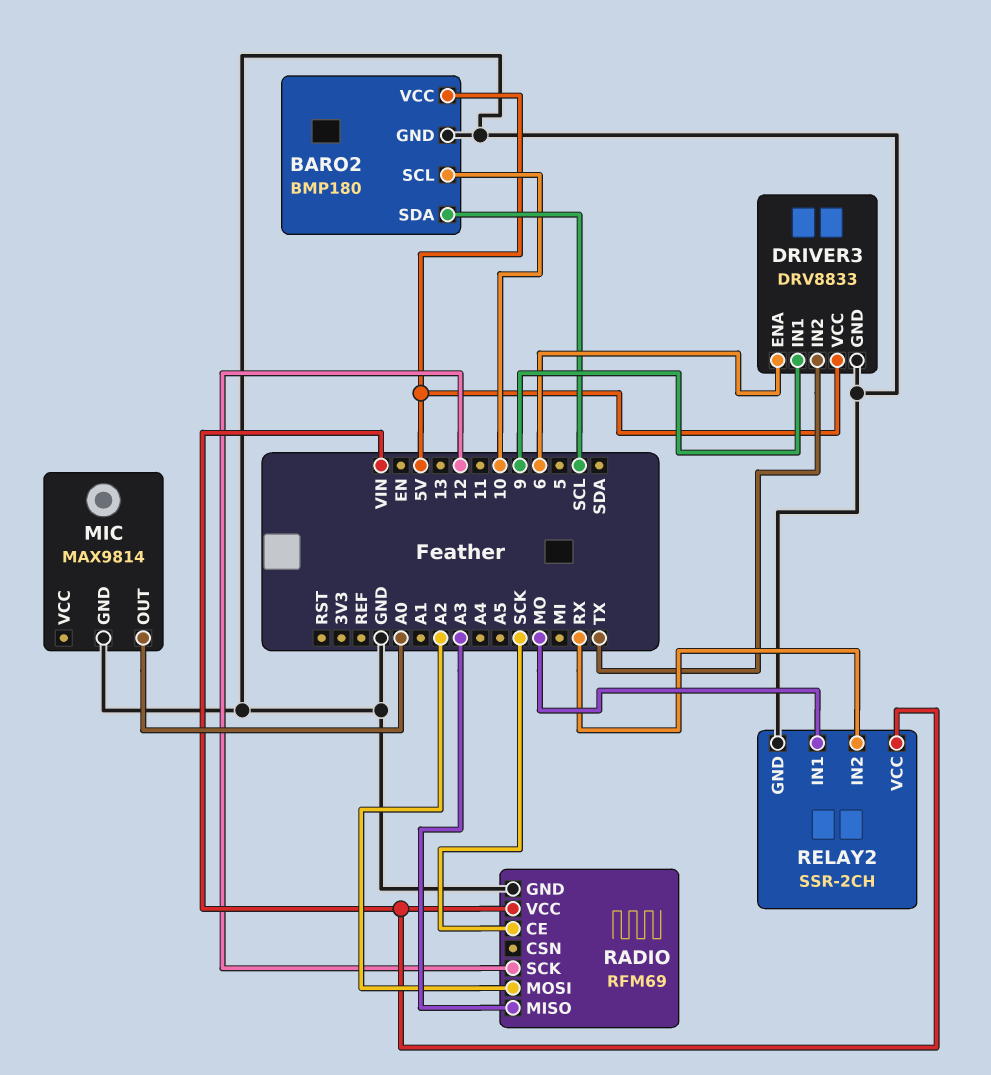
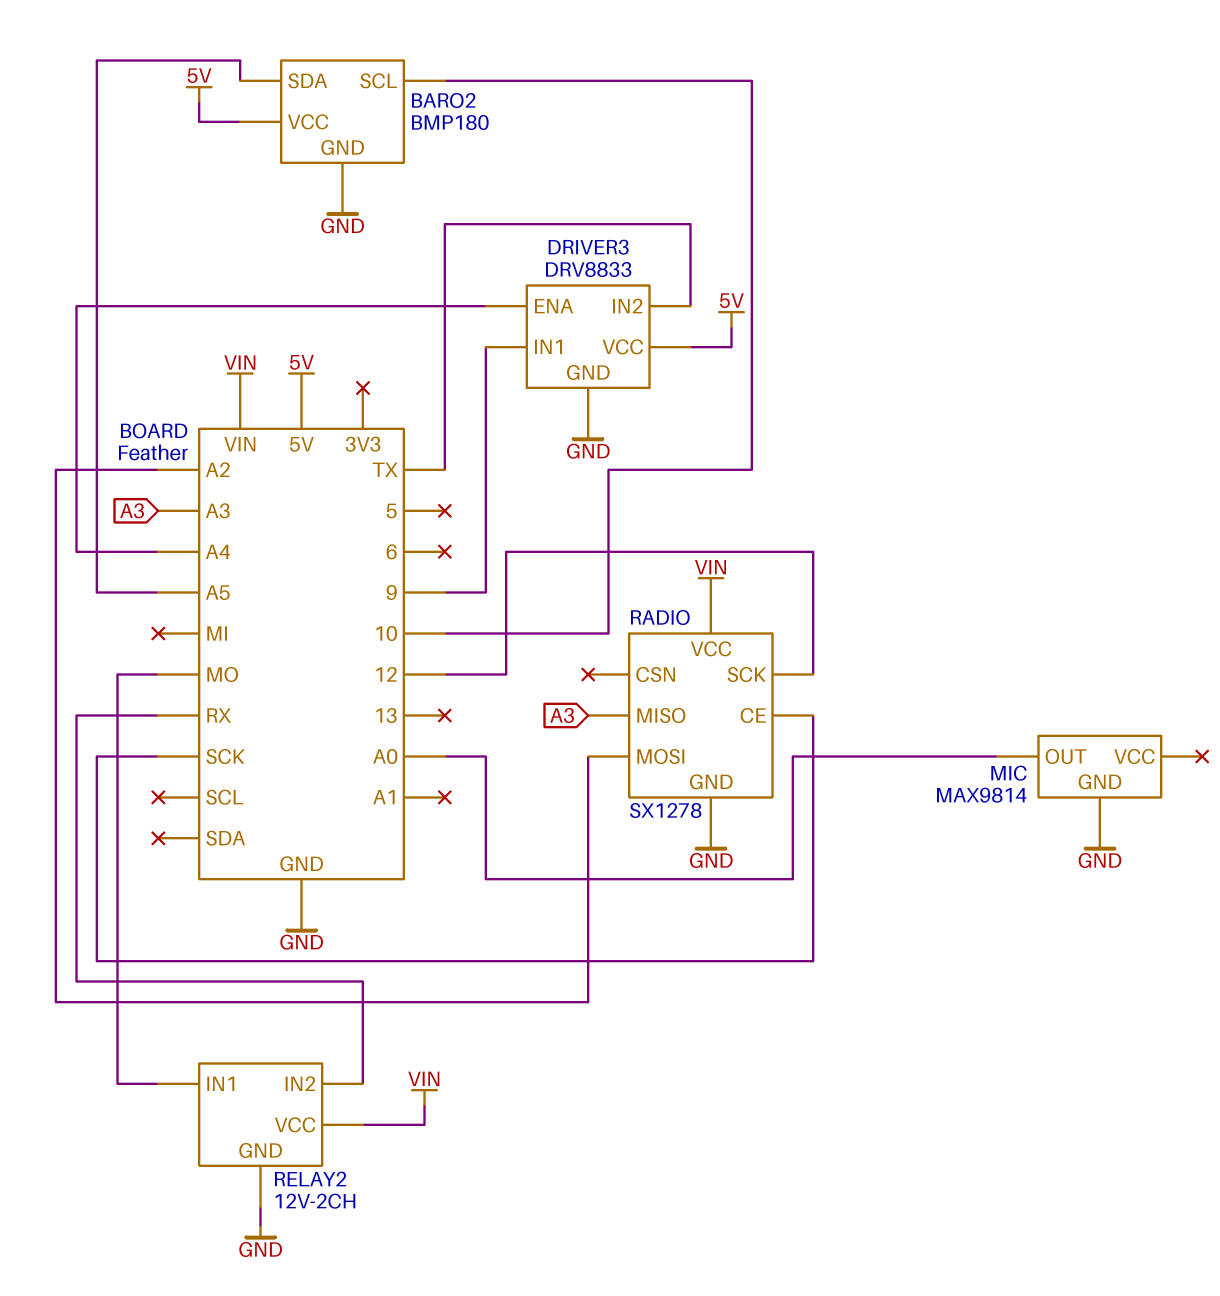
BARO2 pin SDA: SCL -> A5
DRIVER3 pin ENA: 6 -> A4
RADIO: RFM69 -> SX1278
RELAY2: SSR-2CH -> 12V-2CH

